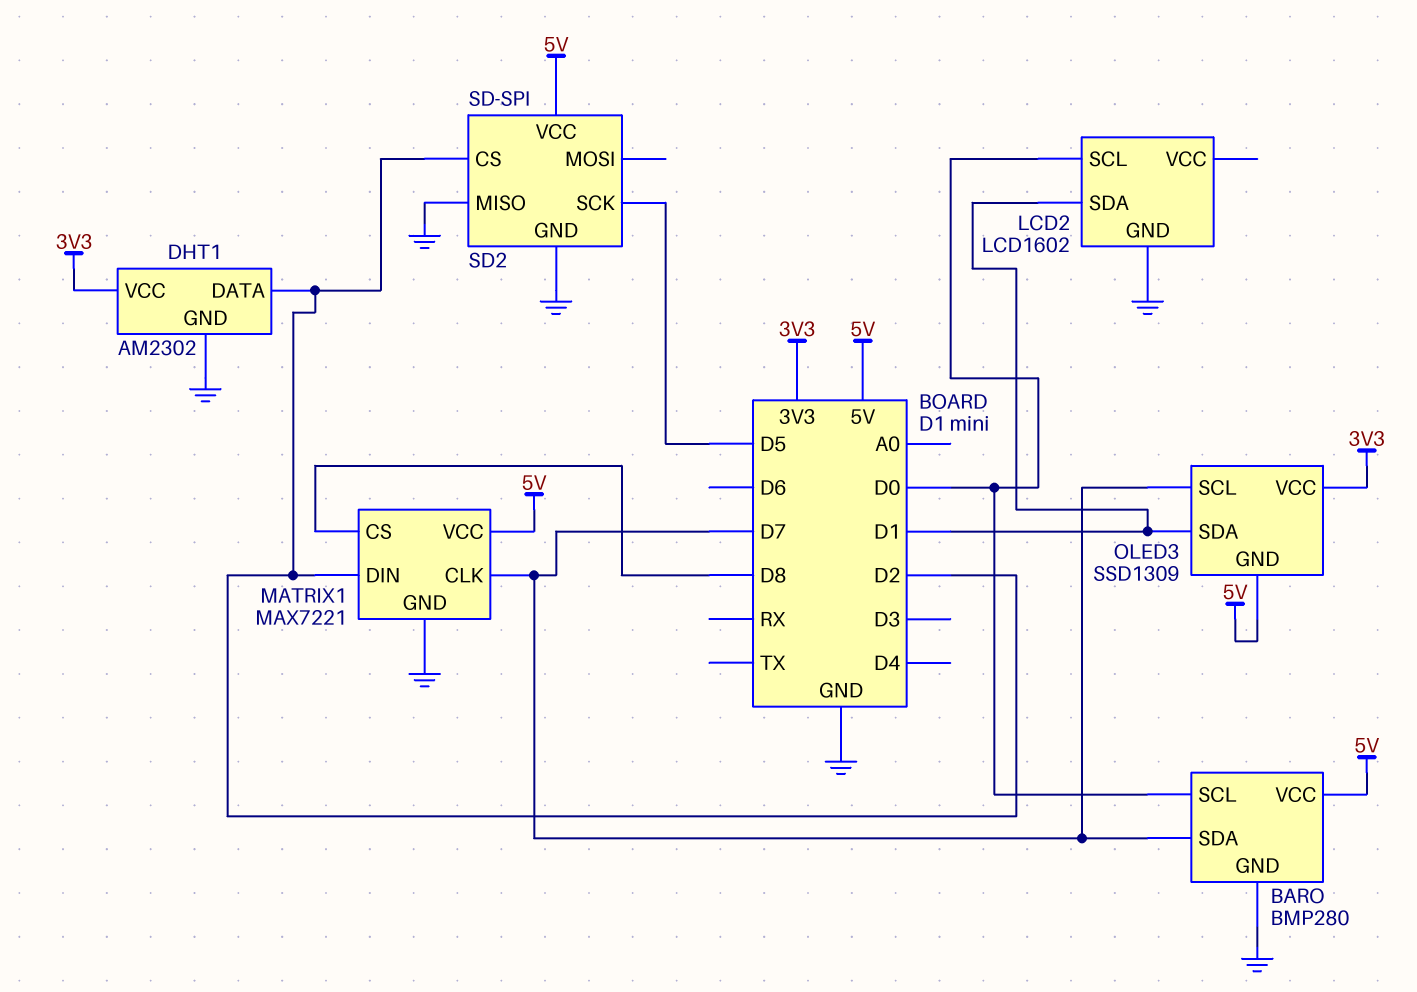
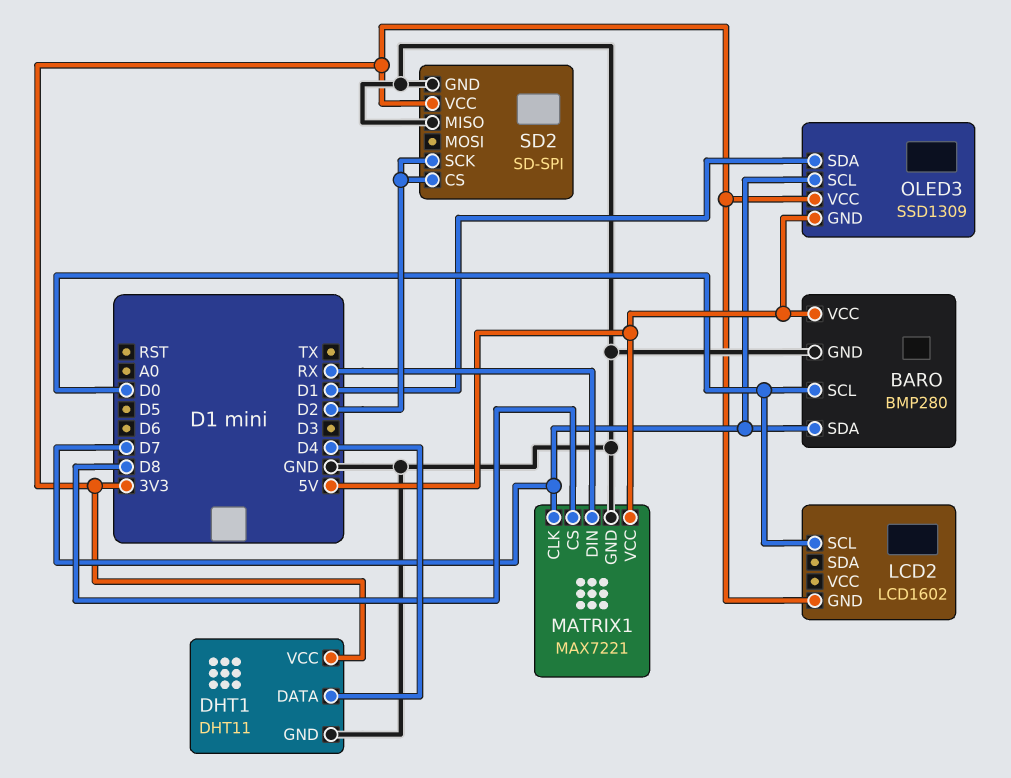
DHT1: AM2302 -> DHT11
DHT1 pin DATA: D2 -> D4
LCD2 pin GND: GND -> 3V3
LCD2 pin SDA: D1 -> none
MATRIX1 pin DIN: D2 -> RX
SD2 pin SCK: D5 -> D2
SD2 pin VCC: 5V -> 3V3

